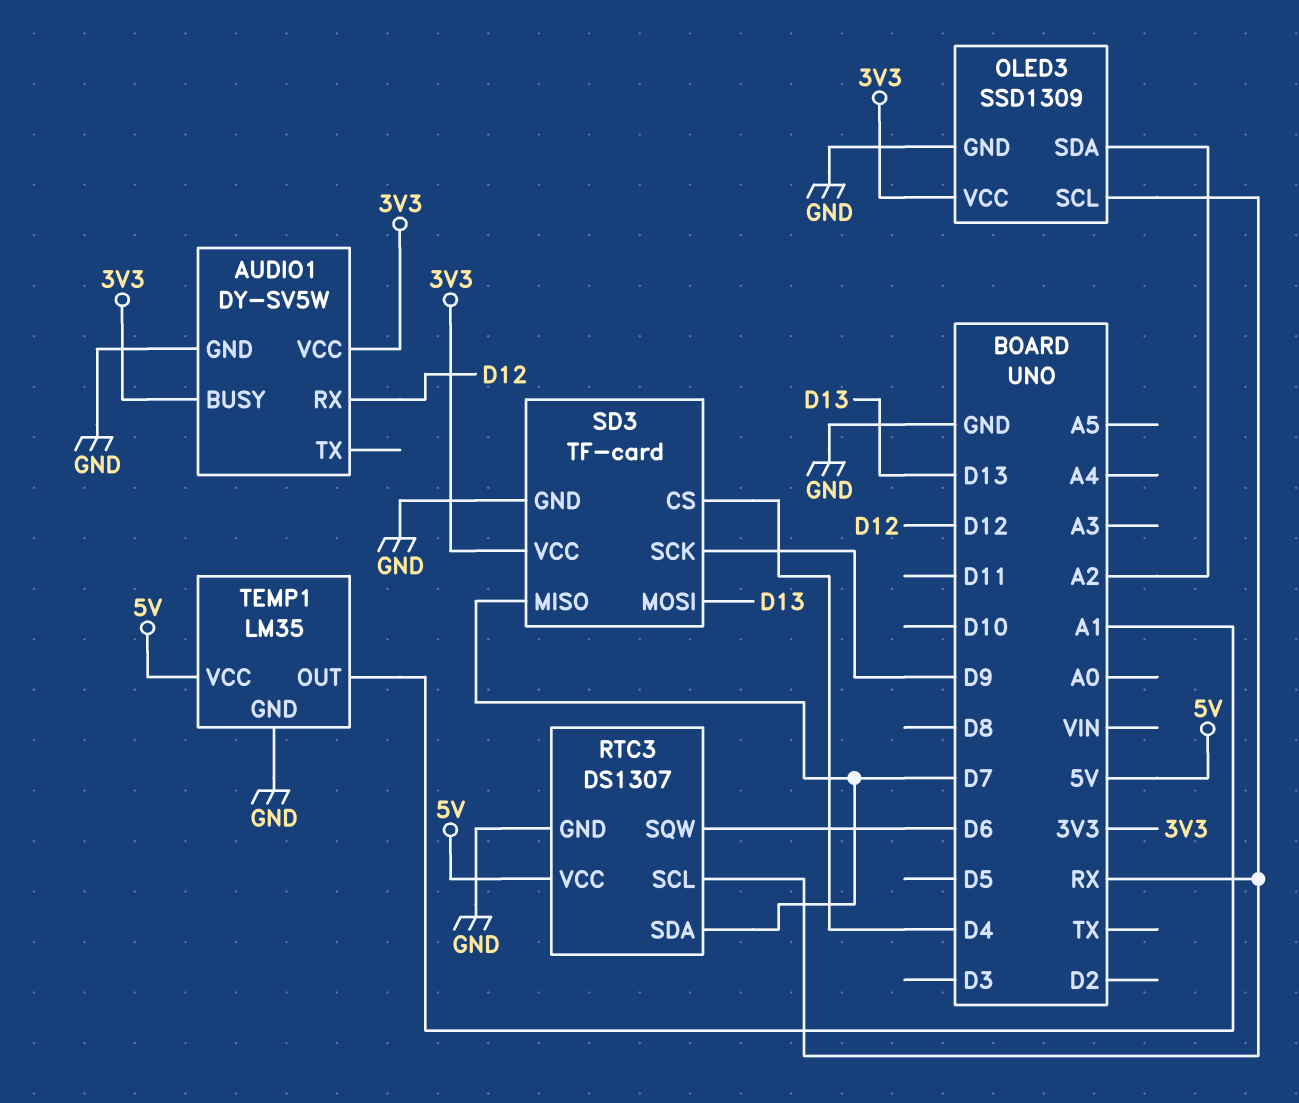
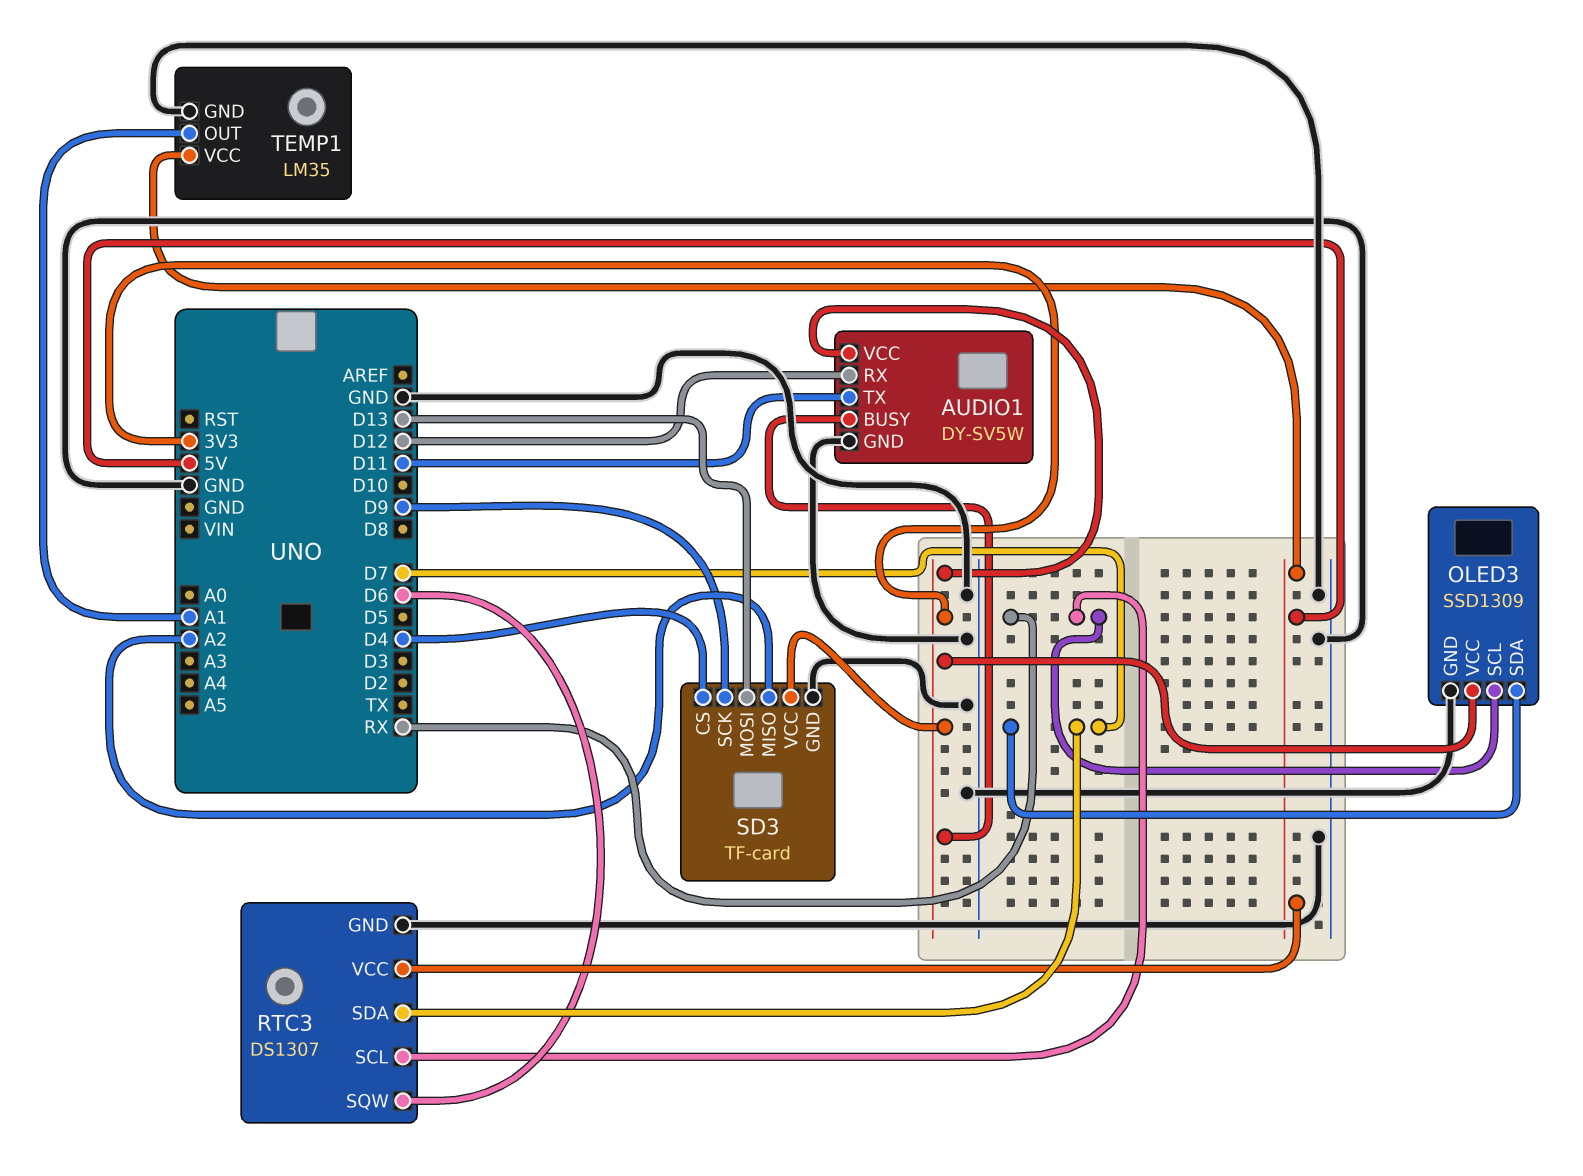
AUDIO1 pin TX: none -> D11
OLED3 pin SDA: A2 -> D7
SD3 pin MISO: D7 -> A2

